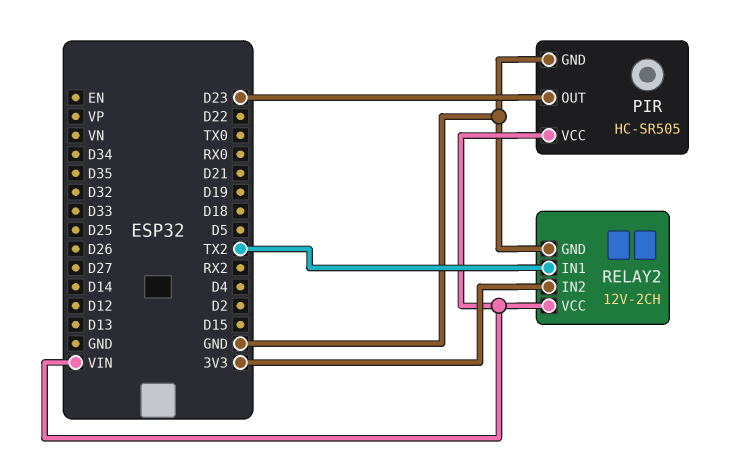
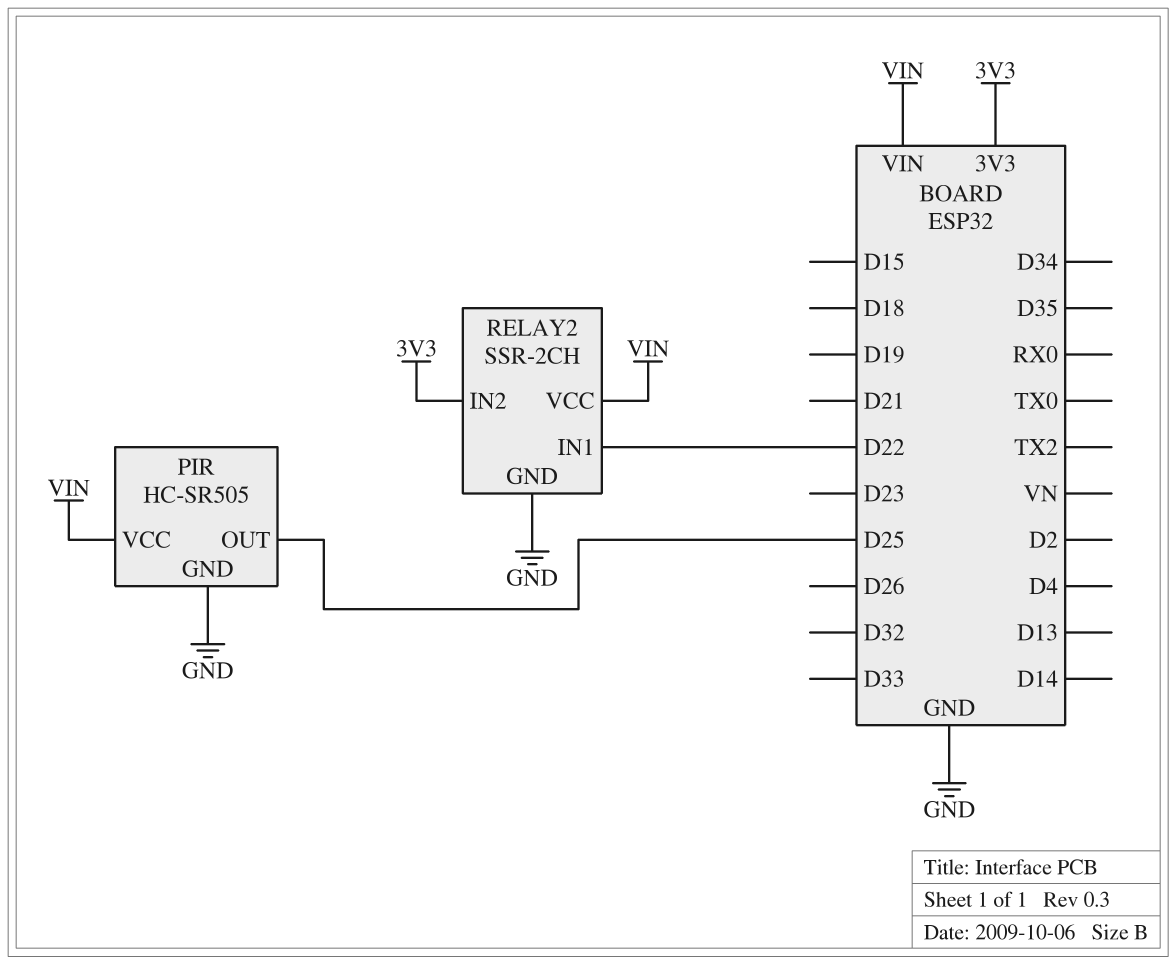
PIR pin OUT: D23 -> D25
RELAY2: 12V-2CH -> SSR-2CH
RELAY2 pin IN1: TX2 -> D22

